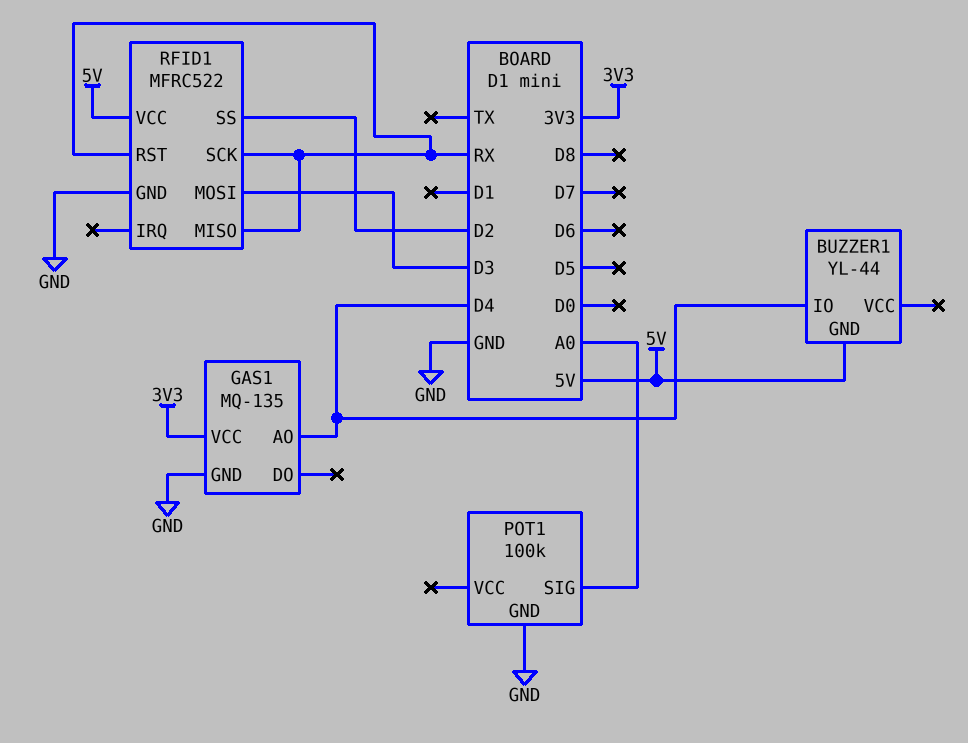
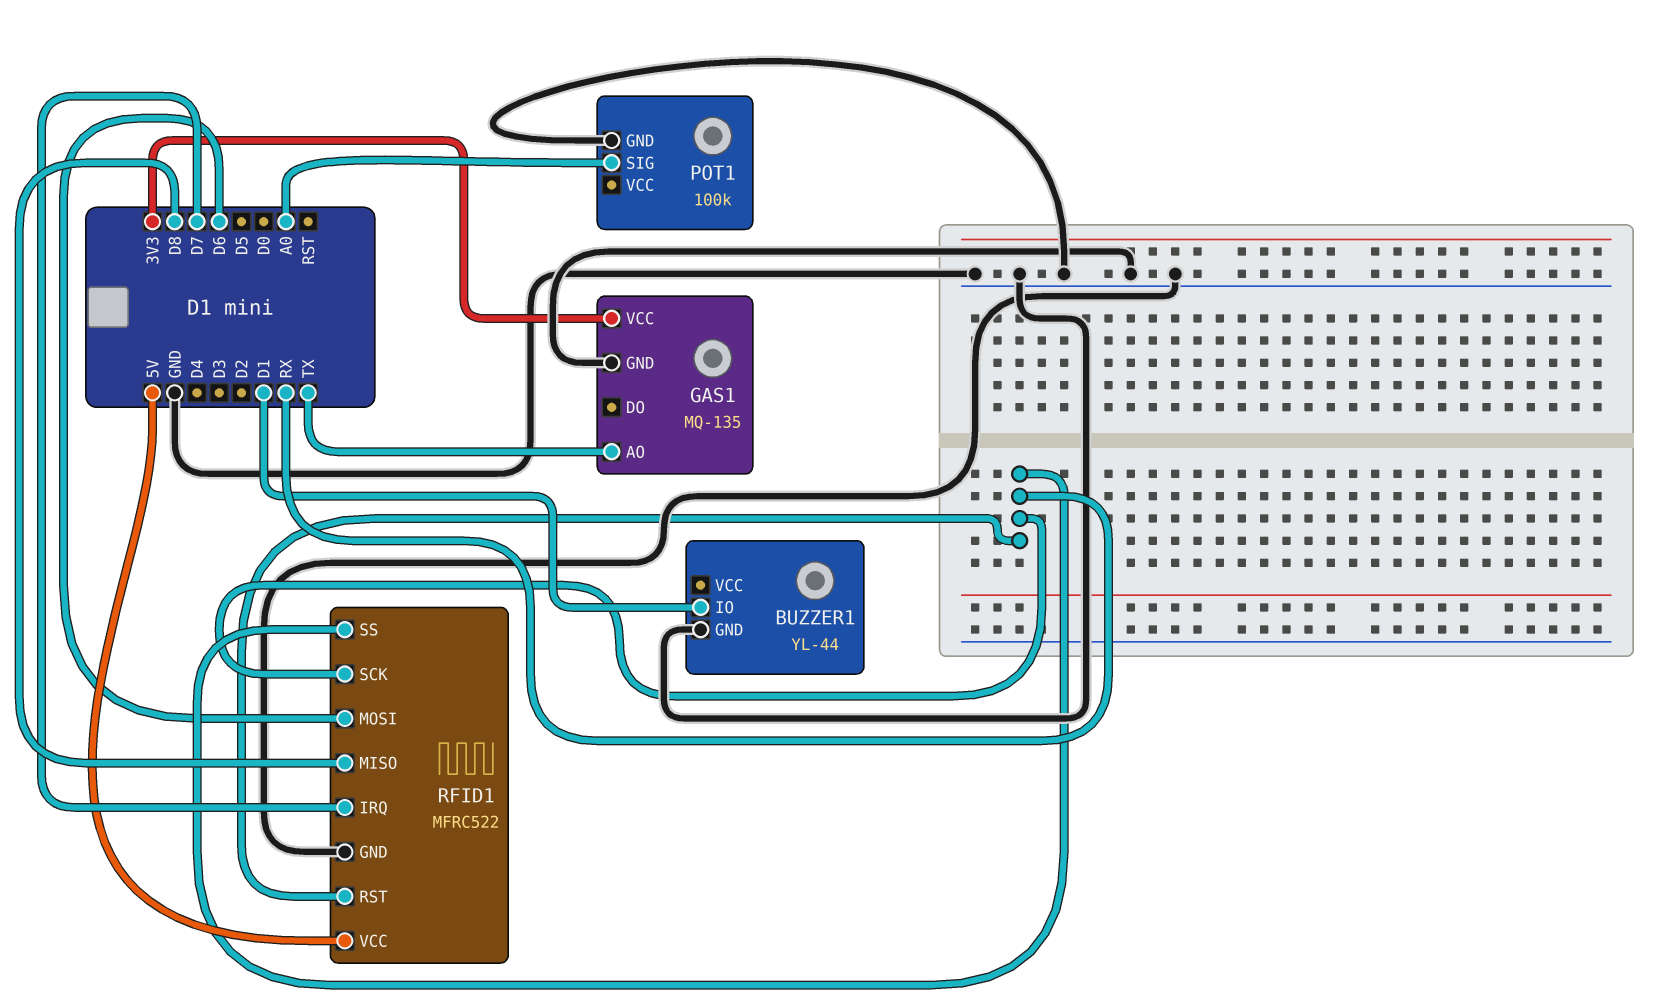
BUZZER1 pin GND: 5V -> GND
BUZZER1 pin IO: D4 -> D1
GAS1 pin AO: D4 -> TX
RFID1 pin IRQ: none -> D7
RFID1 pin MISO: RX -> D8
RFID1 pin MOSI: D3 -> D6
RFID1 pin SS: D2 -> RX

